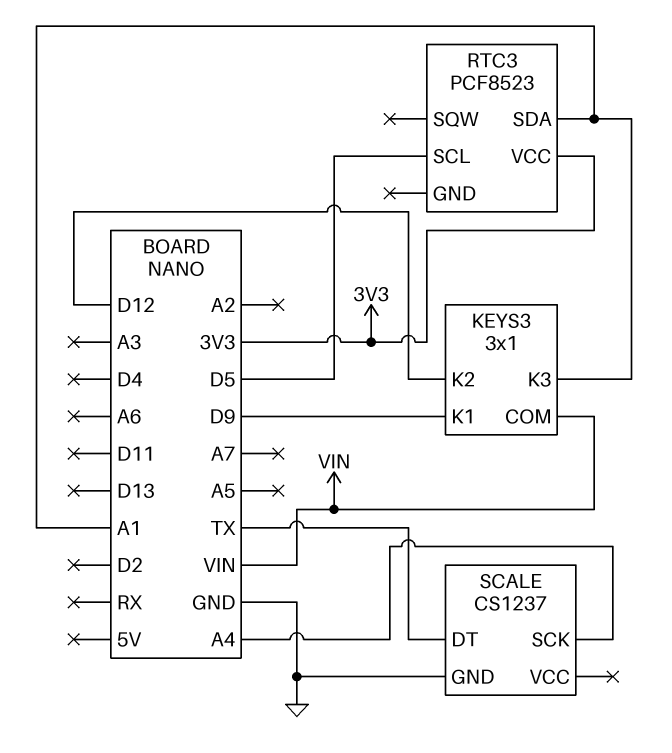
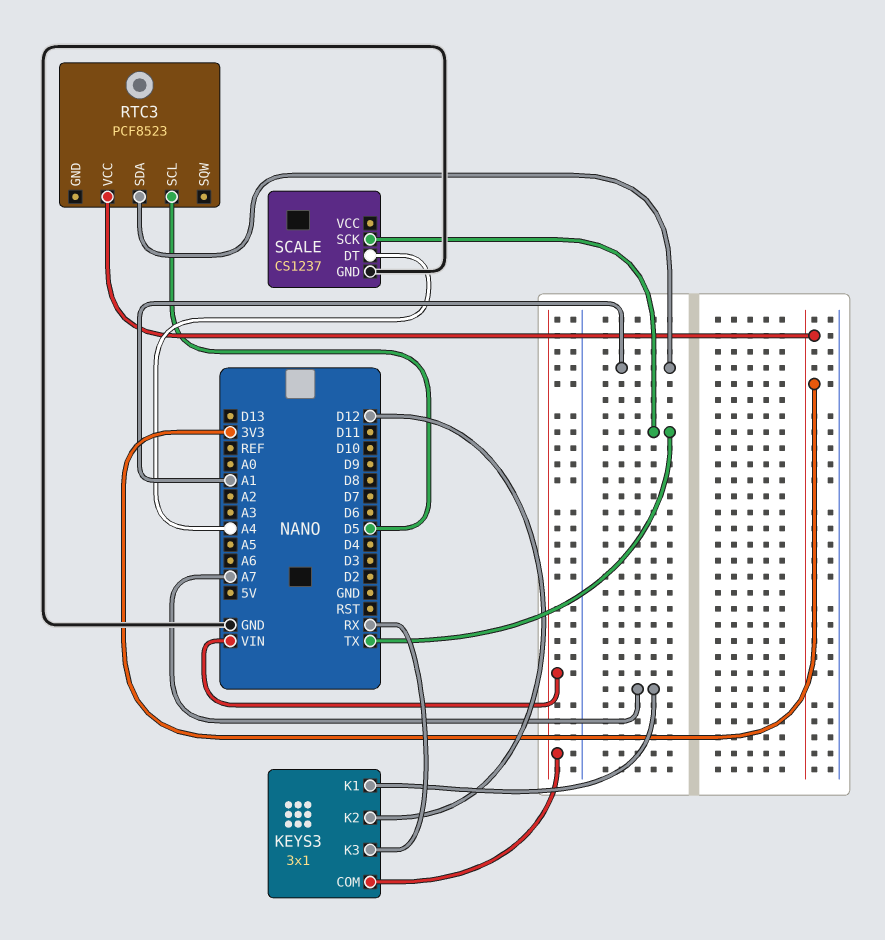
KEYS3 pin K1: D9 -> A7
KEYS3 pin K3: A1 -> RX
SCALE pin DT: TX -> A4
SCALE pin SCK: A4 -> TX

